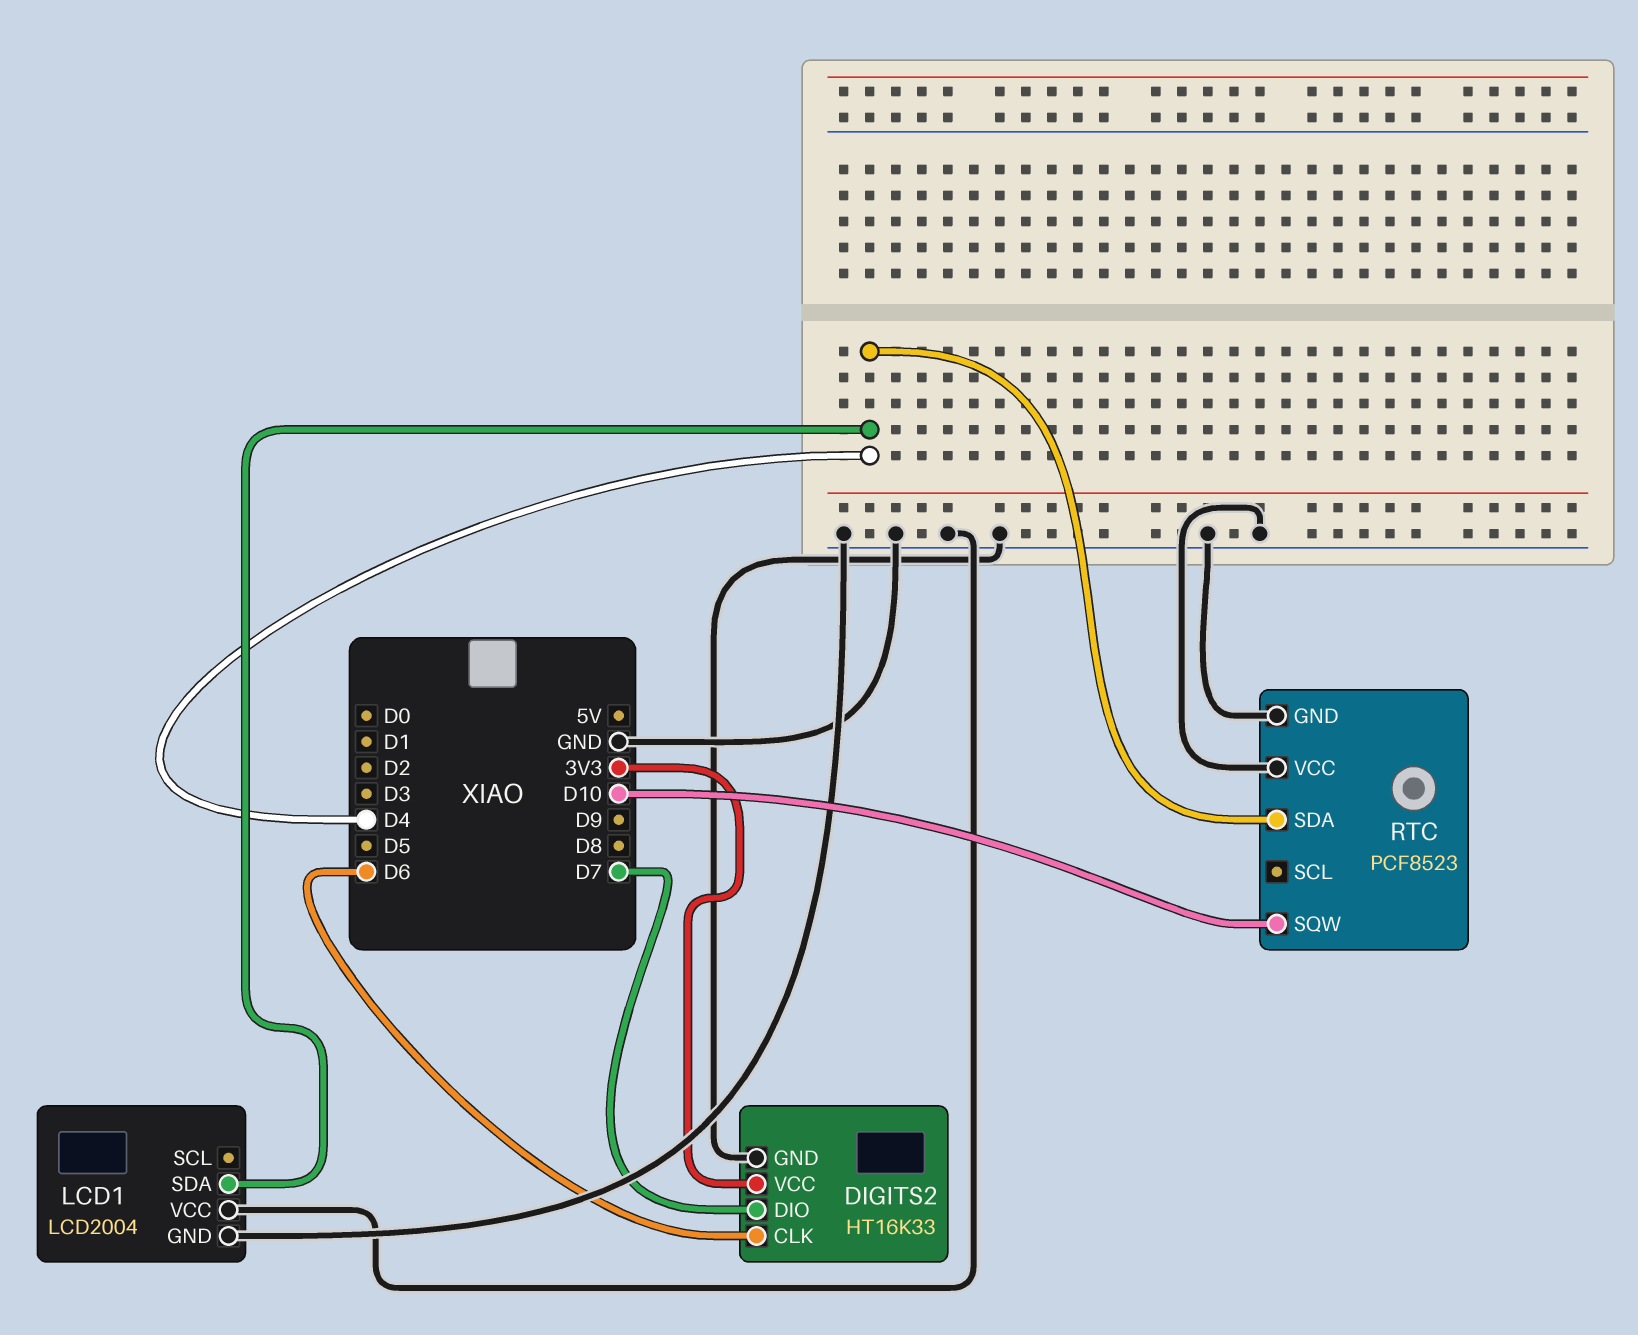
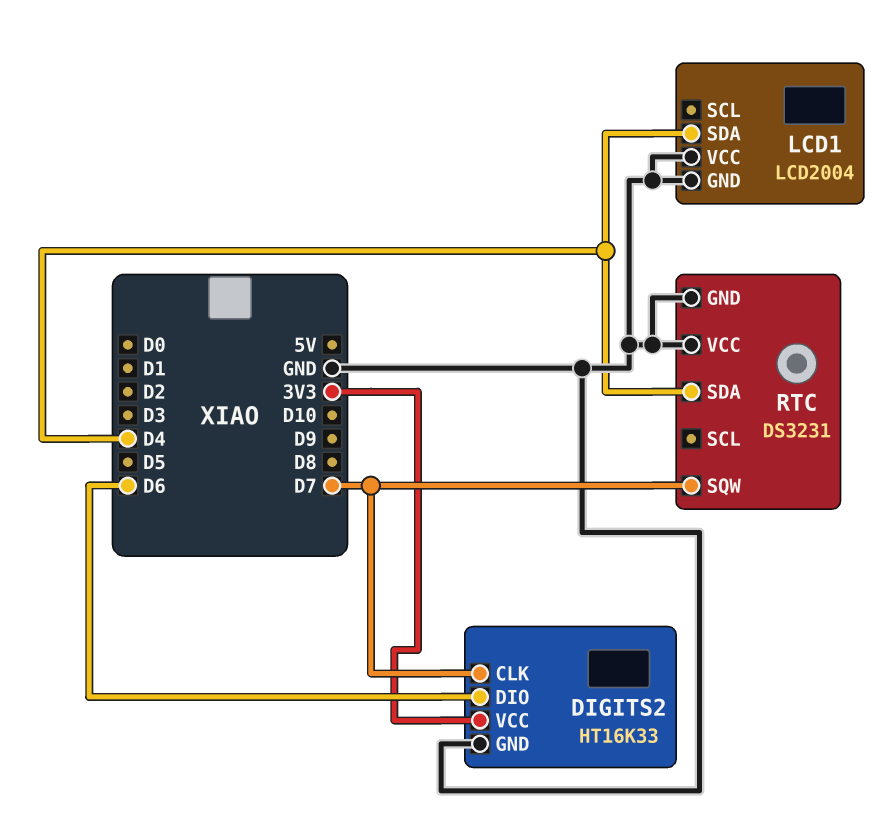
DIGITS2 pin CLK: D6 -> D7
DIGITS2 pin DIO: D7 -> D6
RTC: PCF8523 -> DS3231
RTC pin SQW: D10 -> D7

